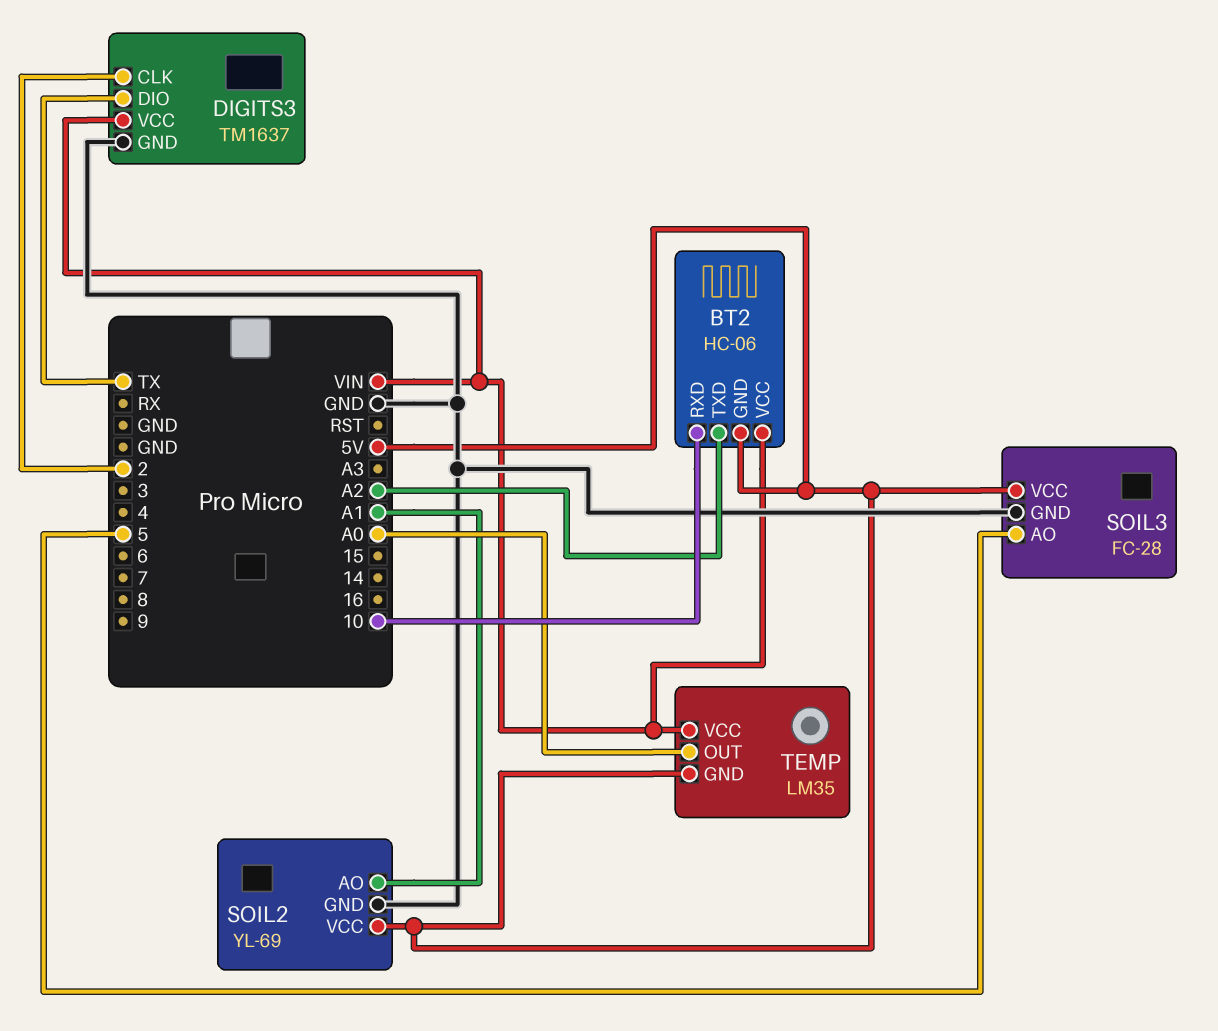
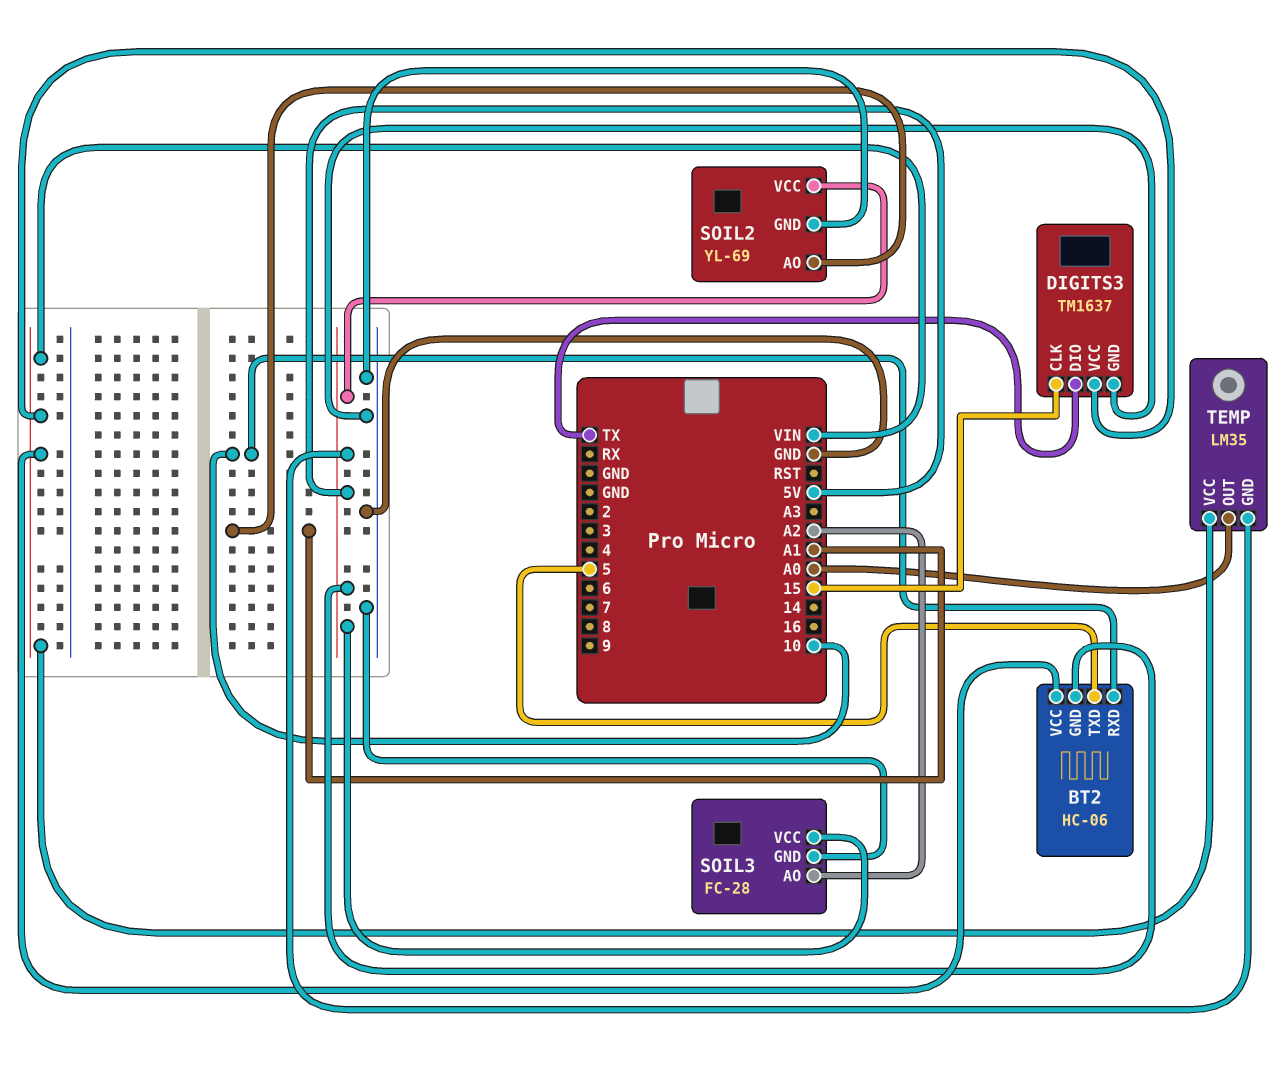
BT2 pin TXD: A2 -> 5
DIGITS3 pin CLK: 2 -> 15
SOIL3 pin AO: 5 -> A2

